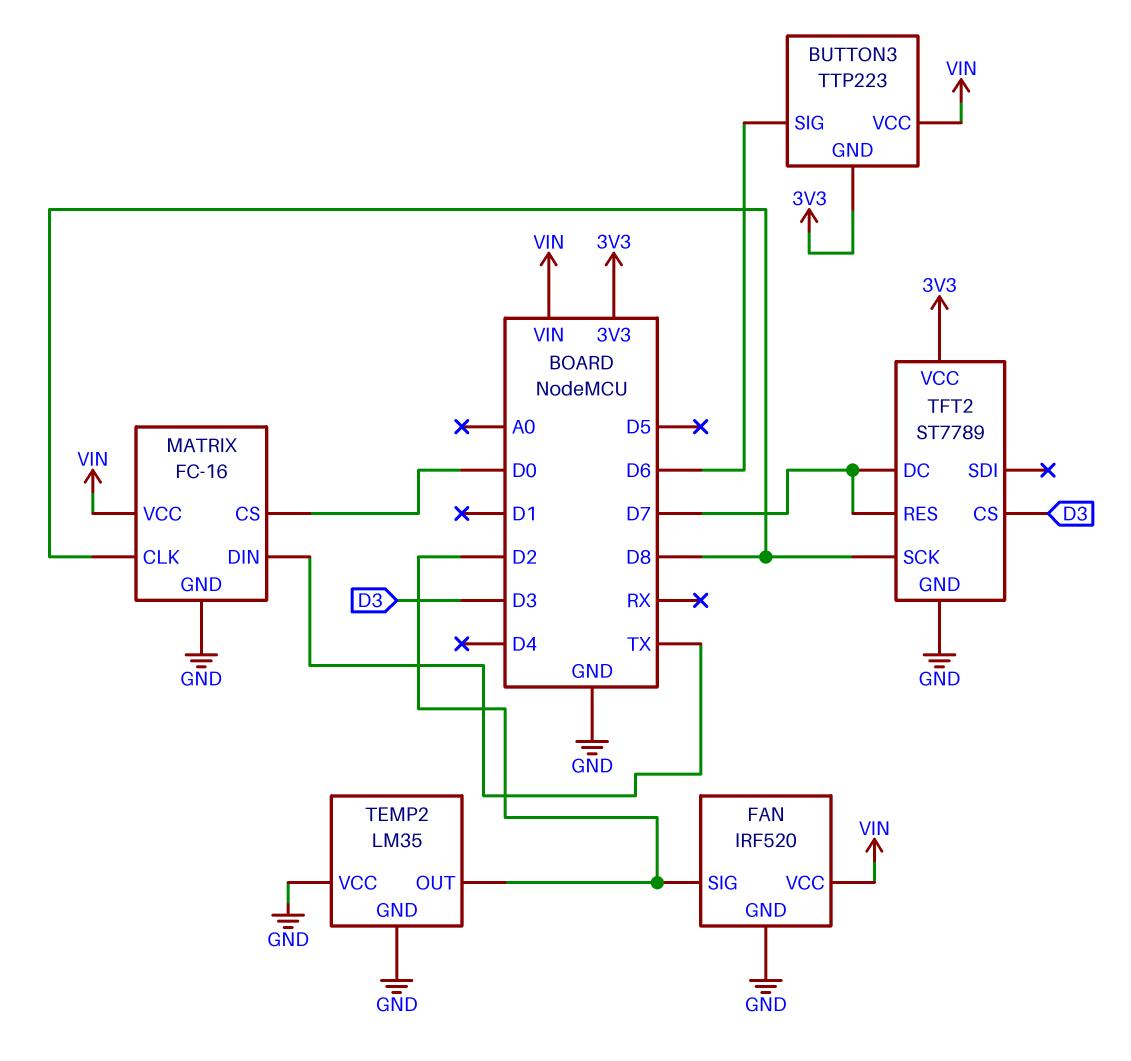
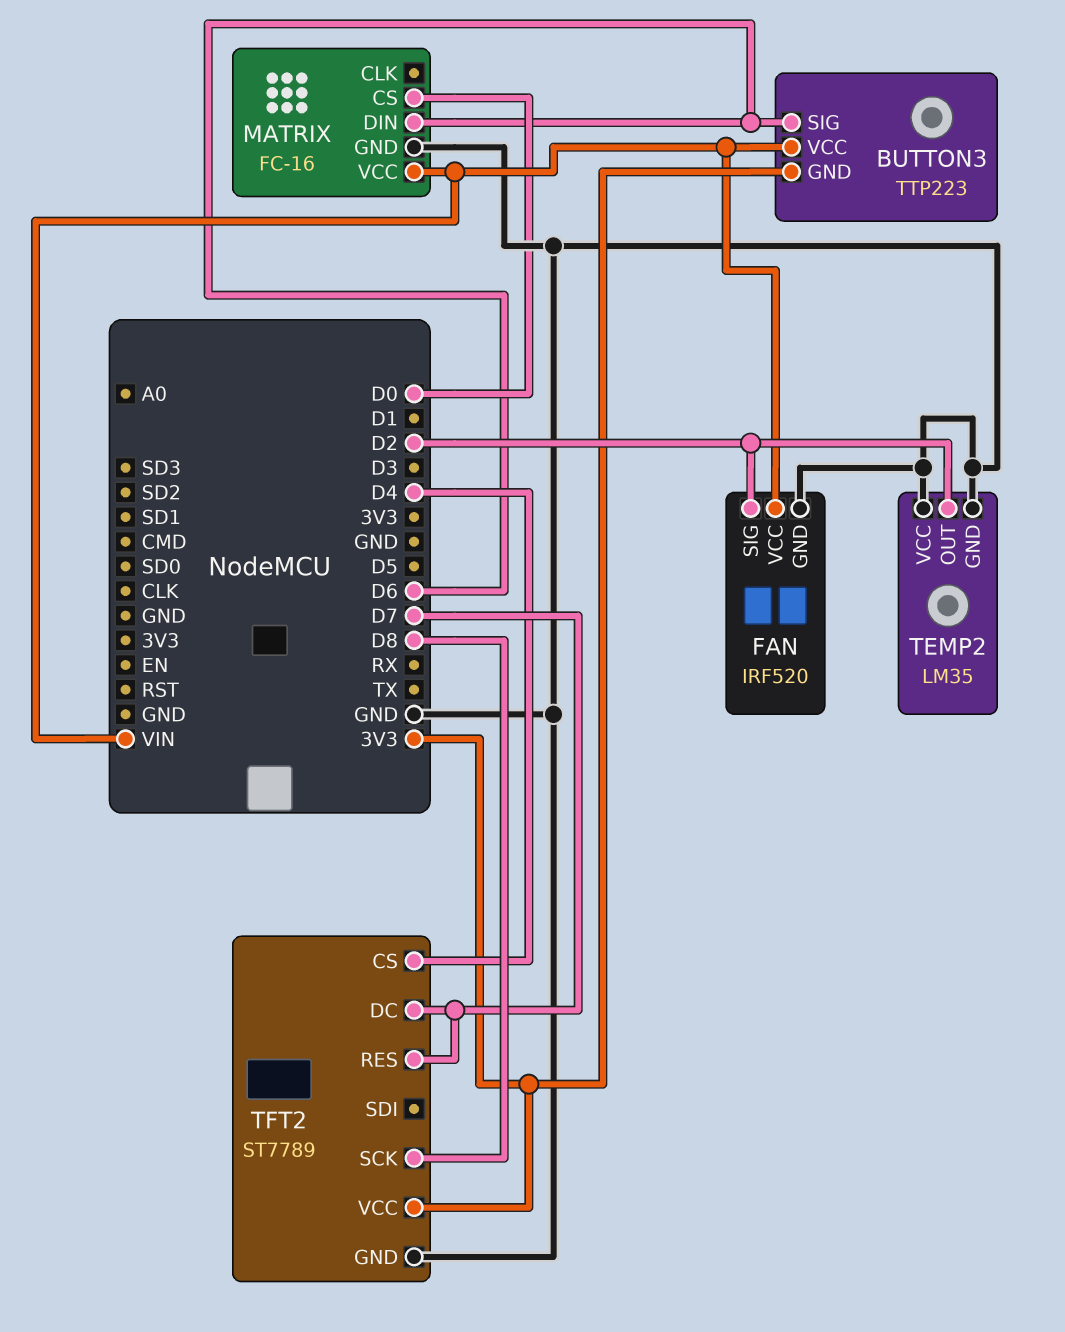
MATRIX pin CLK: D8 -> none
MATRIX pin DIN: TX -> D6
TFT2 pin CS: D3 -> D4

